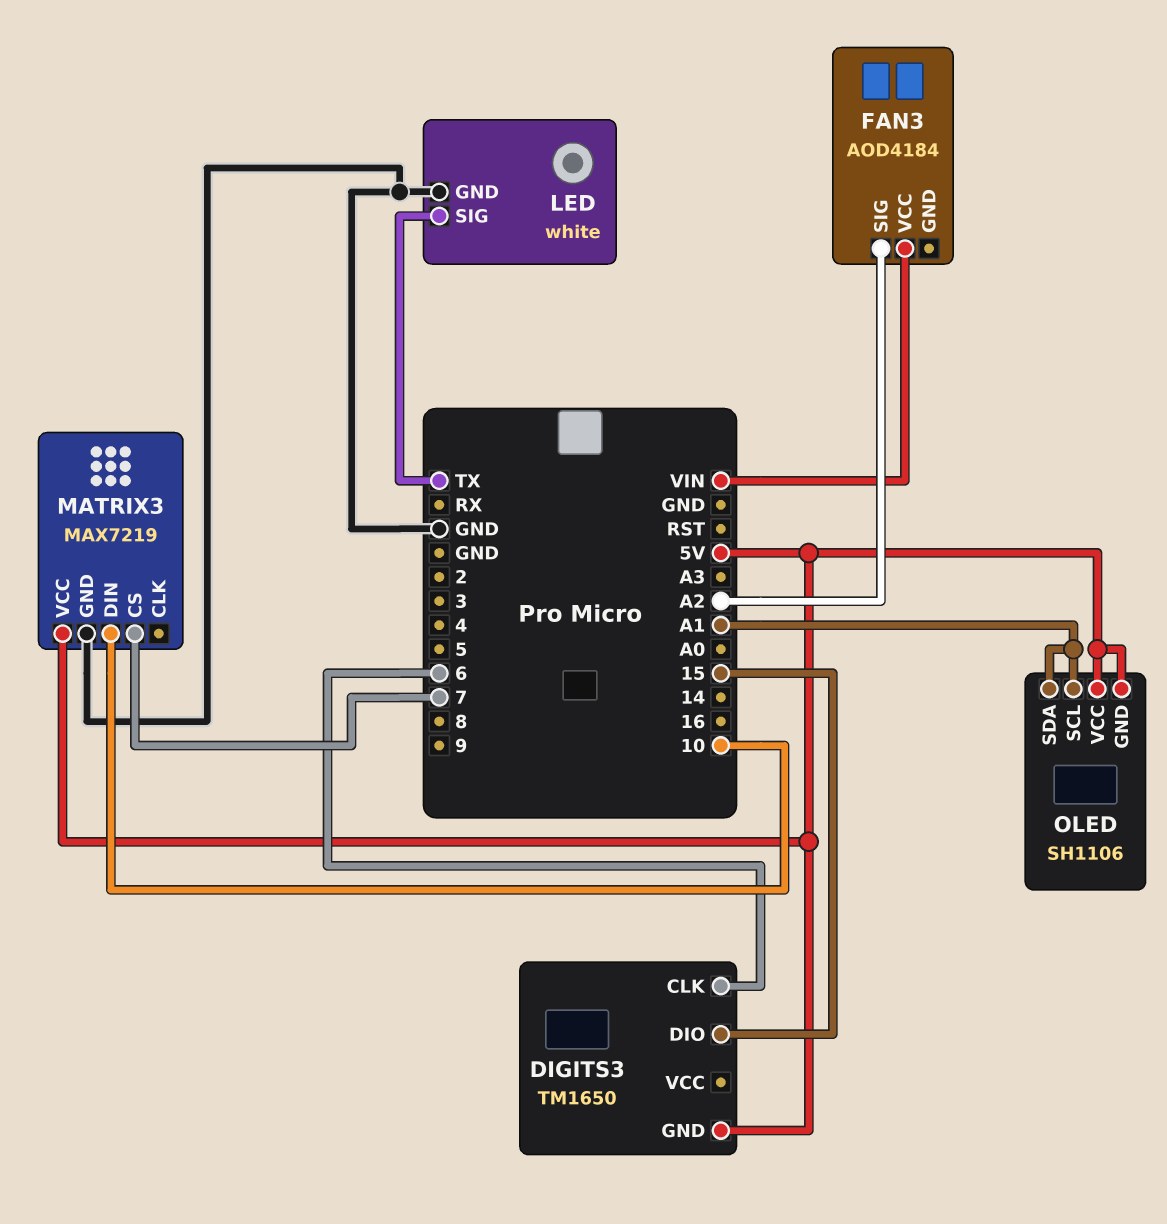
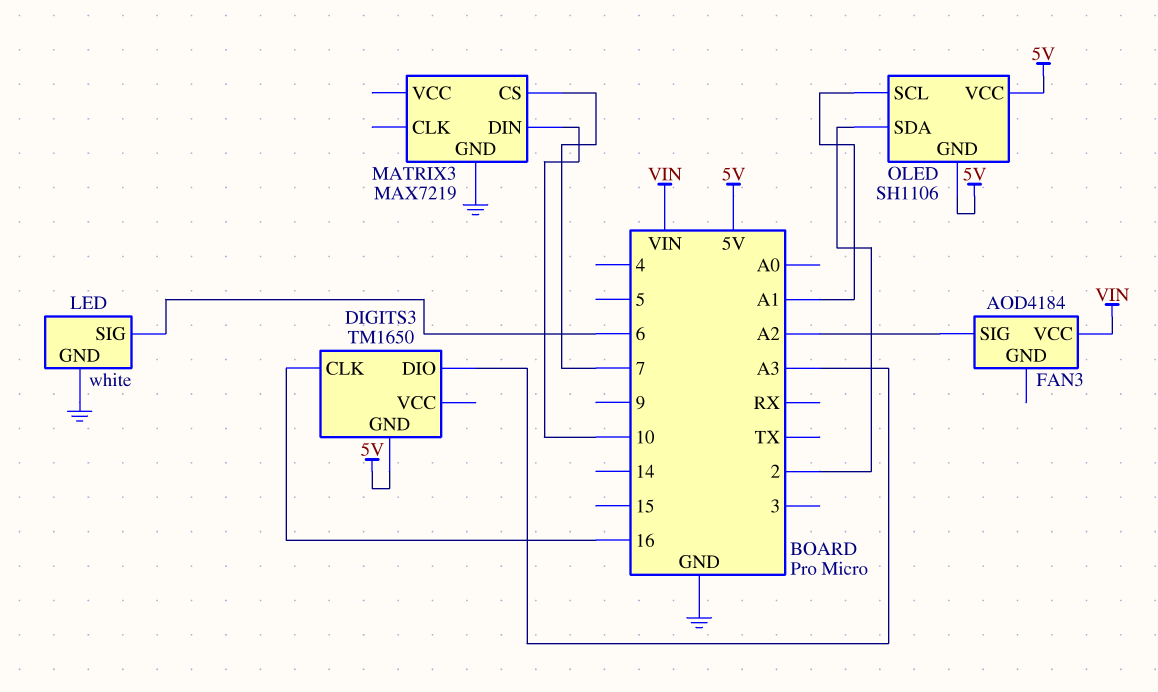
DIGITS3 pin CLK: 6 -> 16
DIGITS3 pin DIO: 15 -> A3
LED pin SIG: TX -> 6
MATRIX3 pin VCC: 5V -> none
OLED pin SDA: A1 -> 2

